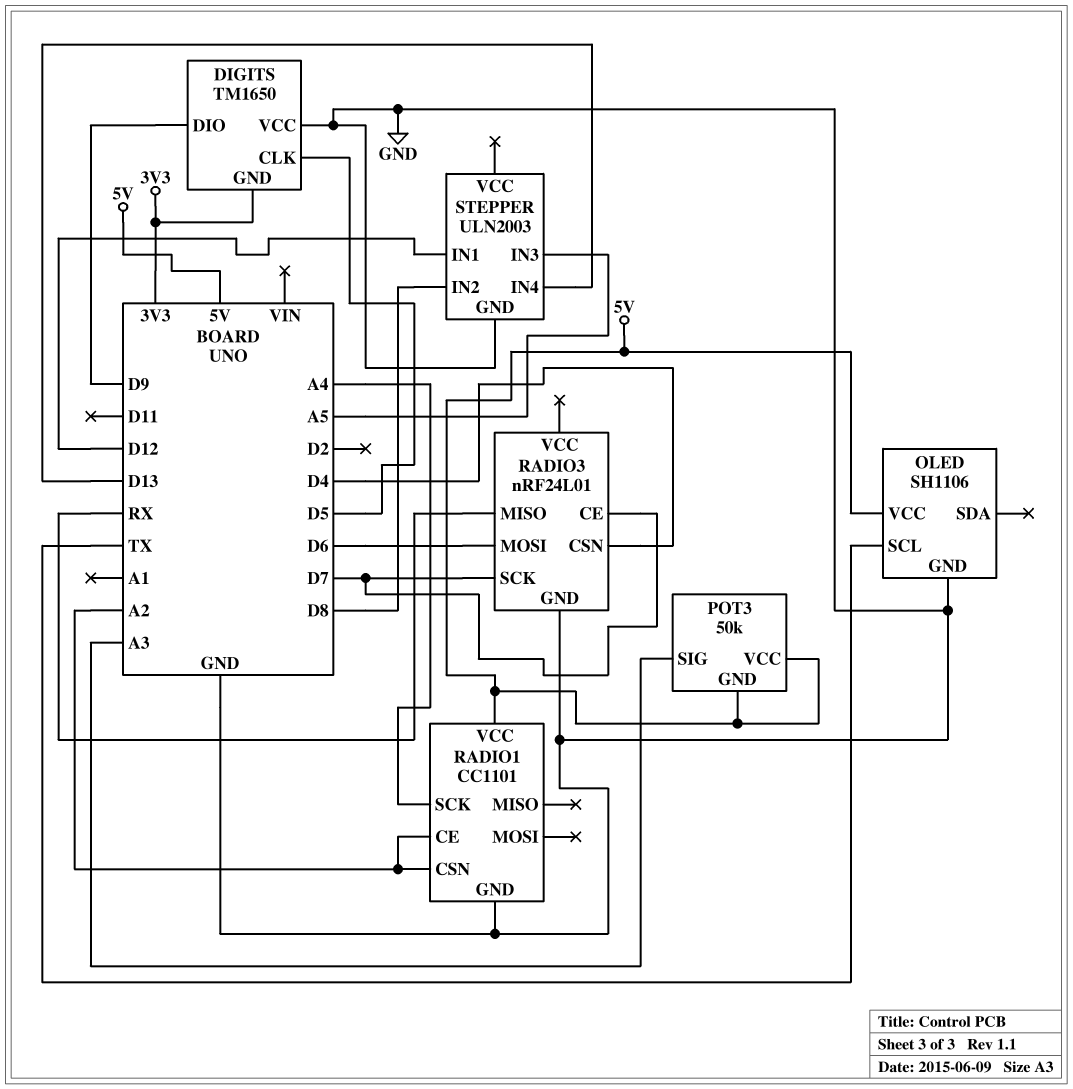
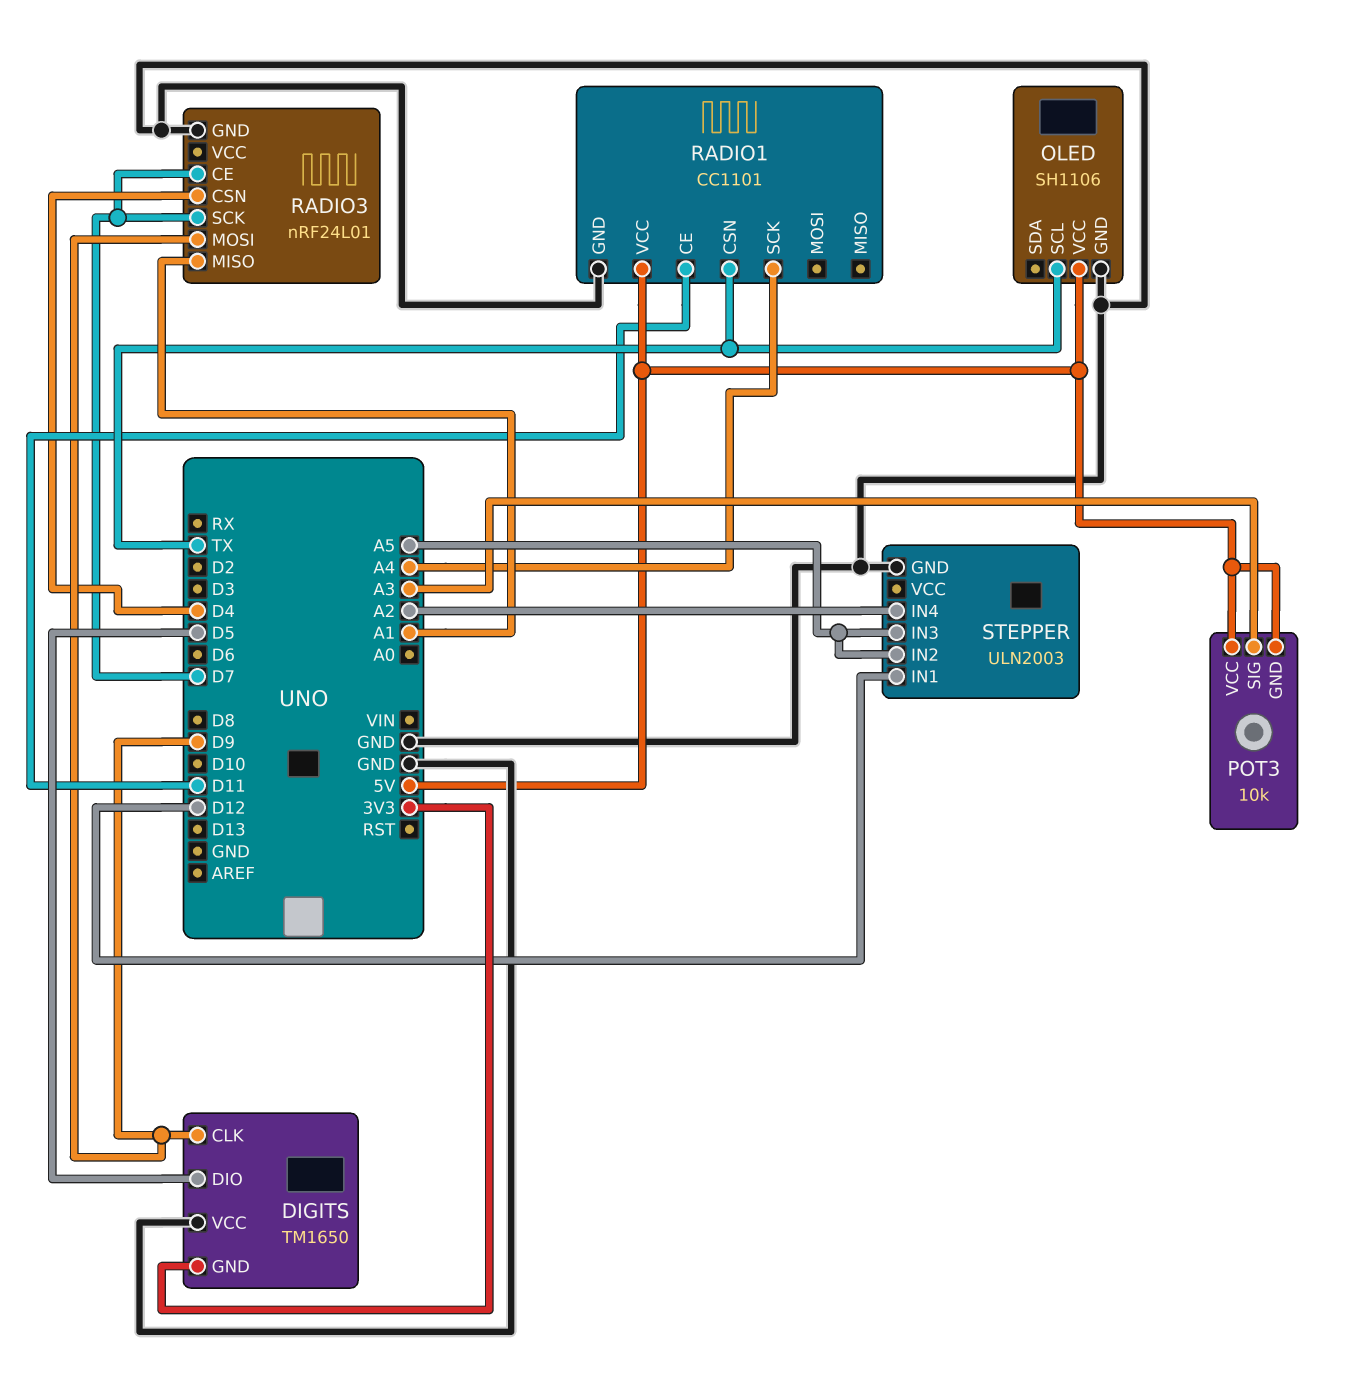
DIGITS pin CLK: D5 -> D9
DIGITS pin DIO: D9 -> D5
POT3: 50k -> 10k
RADIO1 pin CE: A2 -> D11
RADIO1 pin CSN: A2 -> TX
RADIO3 pin MISO: RX -> A1
RADIO3 pin MOSI: D6 -> D9
STEPPER pin IN2: D8 -> A5
STEPPER pin IN4: D13 -> A2

